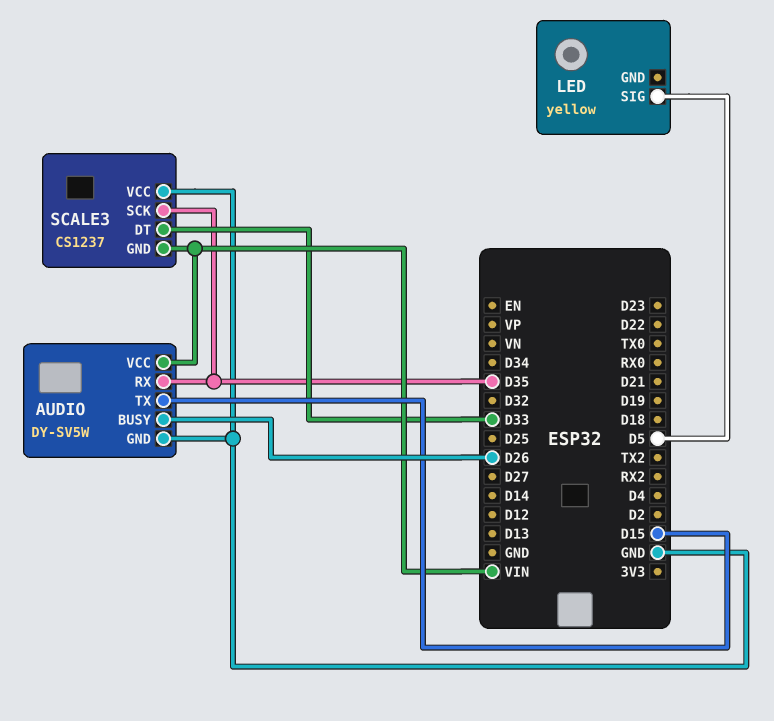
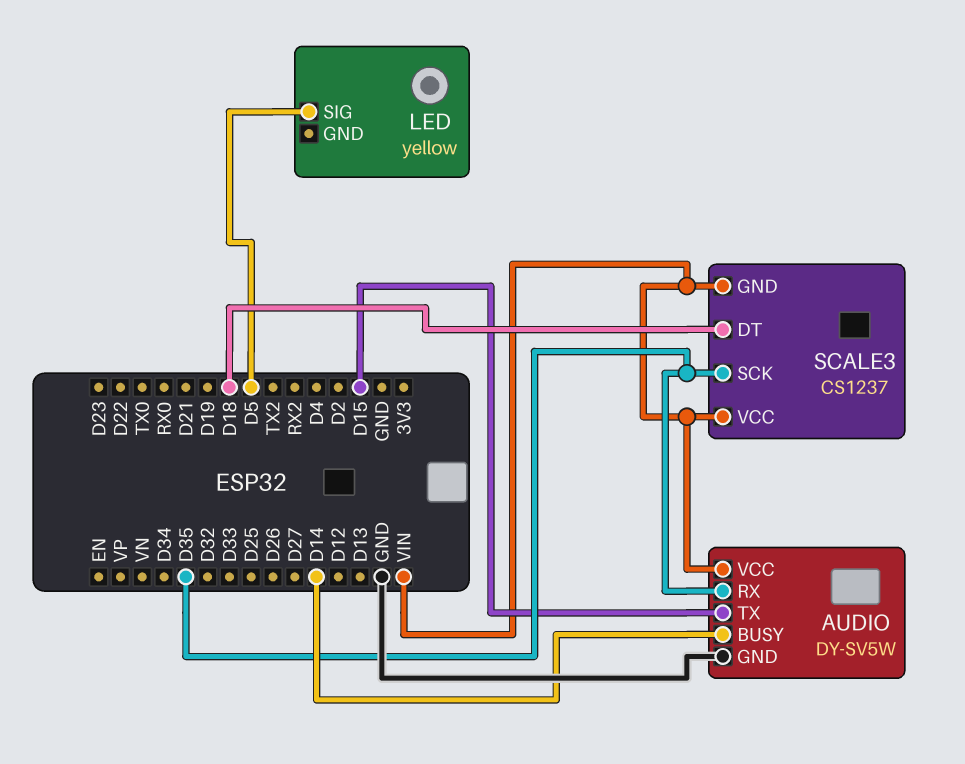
AUDIO pin BUSY: D26 -> D14
SCALE3 pin DT: D33 -> D18
SCALE3 pin VCC: GND -> VIN

